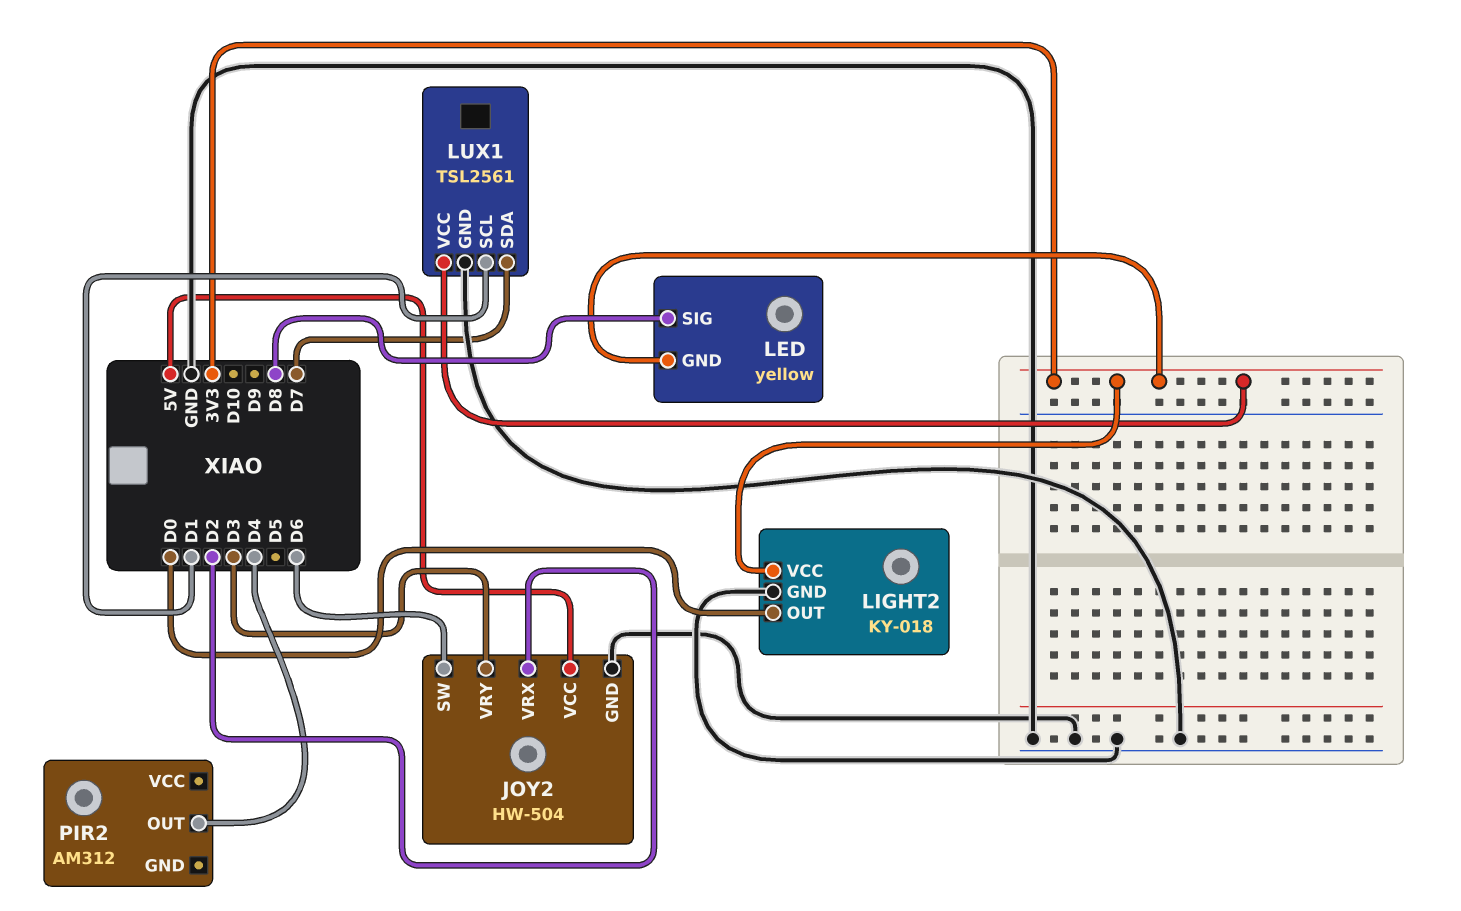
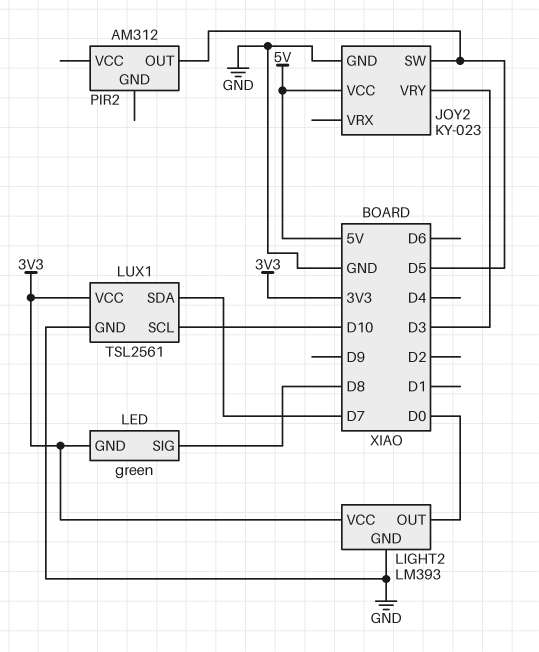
JOY2: HW-504 -> KY-023
JOY2 pin SW: D6 -> D5
JOY2 pin VRX: D2 -> none
LED: yellow -> green
LIGHT2: KY-018 -> LM393
LUX1 pin SCL: D1 -> D10
PIR2 pin OUT: D4 -> D5

